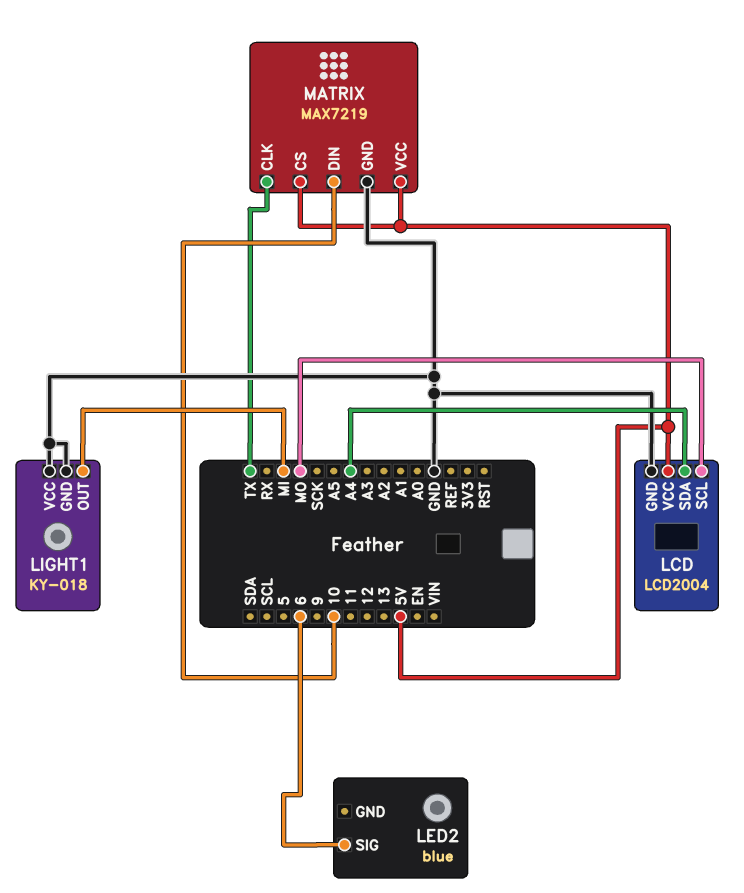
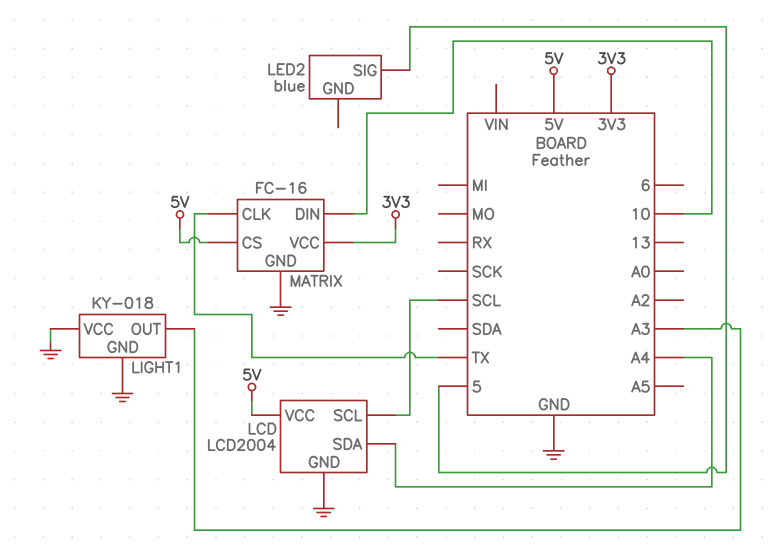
LCD pin SCL: MO -> SCL
LED2 pin SIG: 6 -> 5
LIGHT1 pin OUT: MI -> A3
MATRIX: MAX7219 -> FC-16
MATRIX pin VCC: 5V -> 3V3

